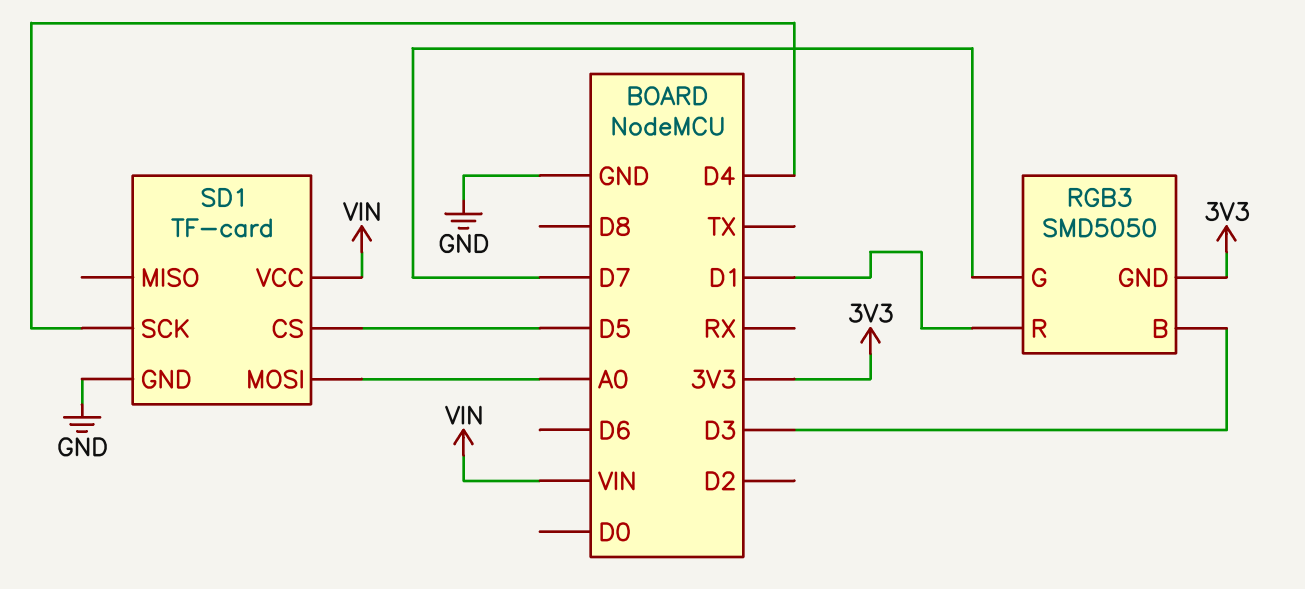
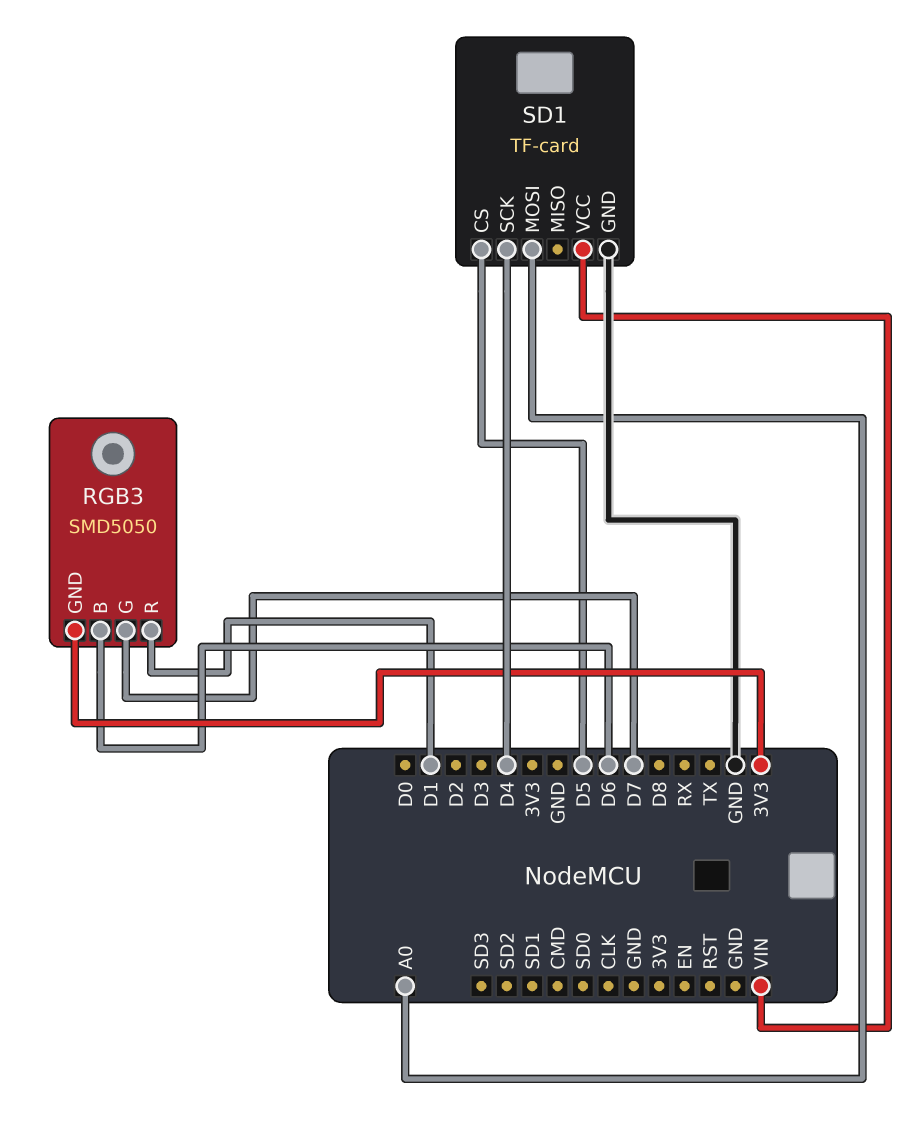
RGB3 pin B: D3 -> D6

